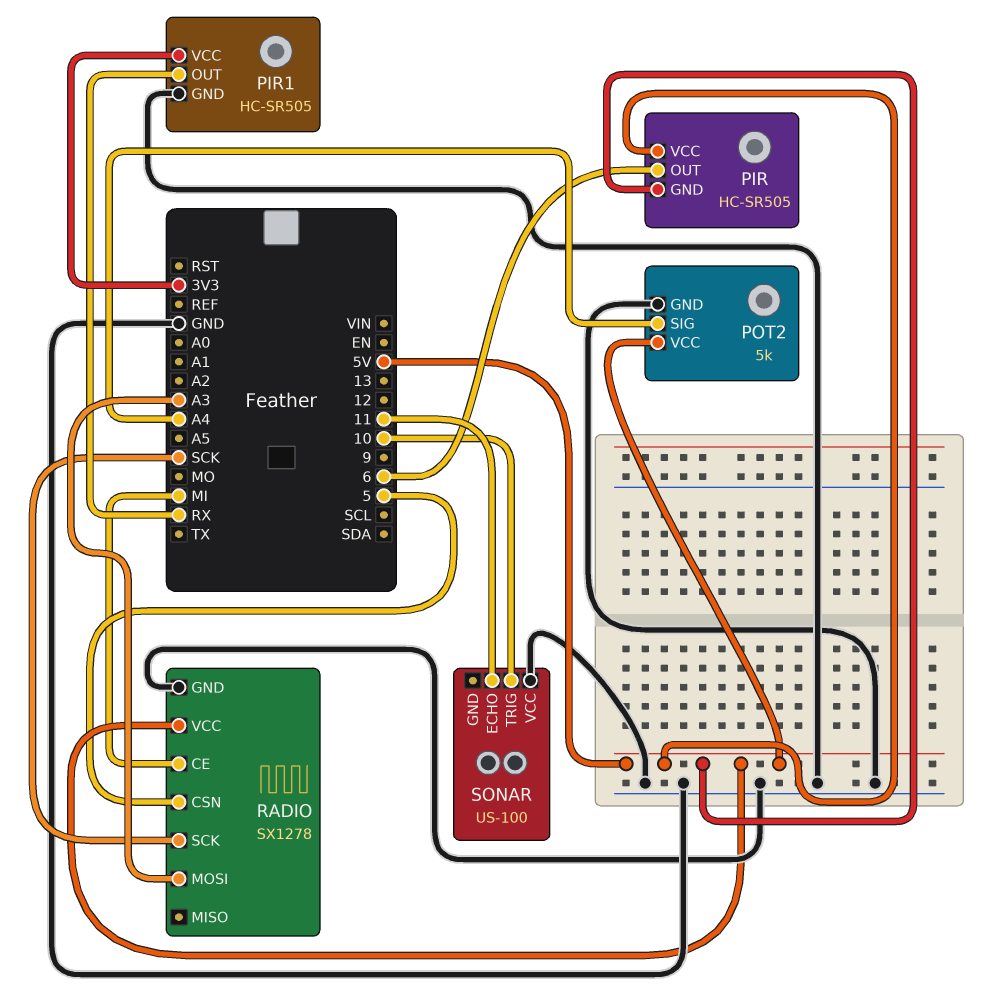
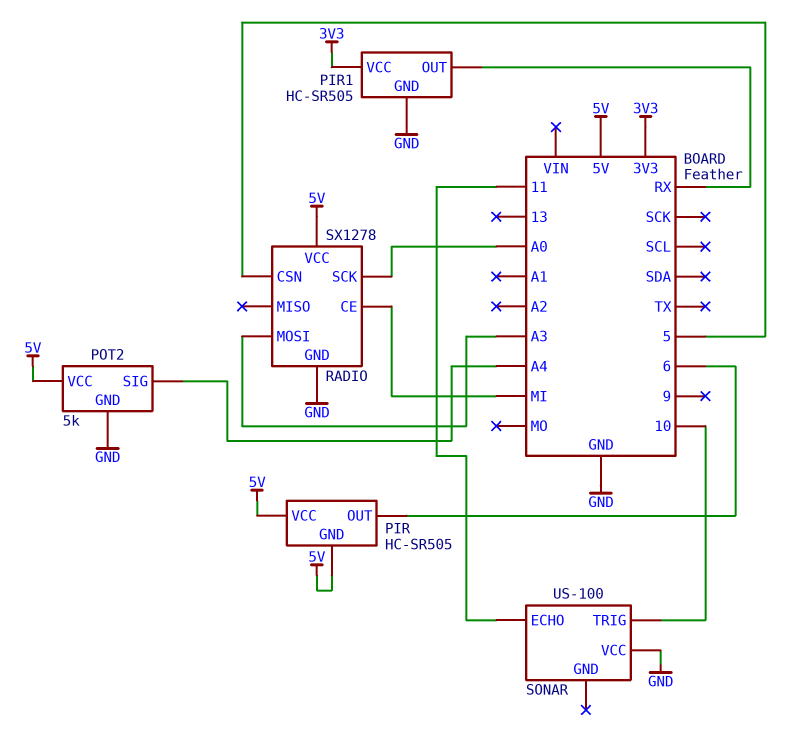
RADIO pin SCK: SCK -> A0

